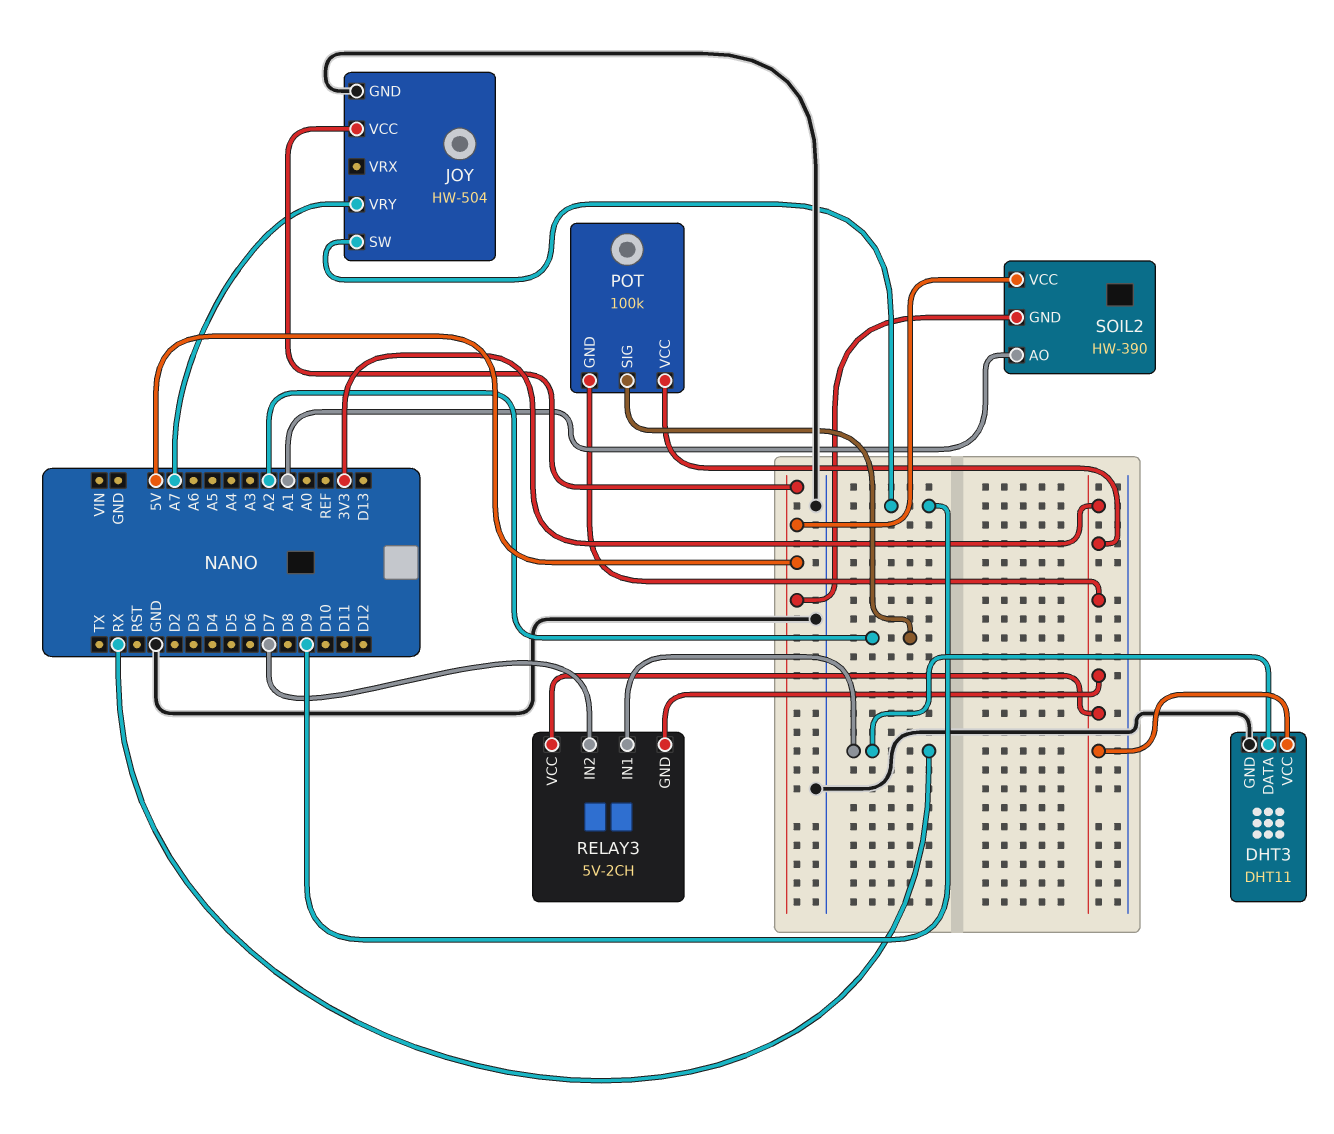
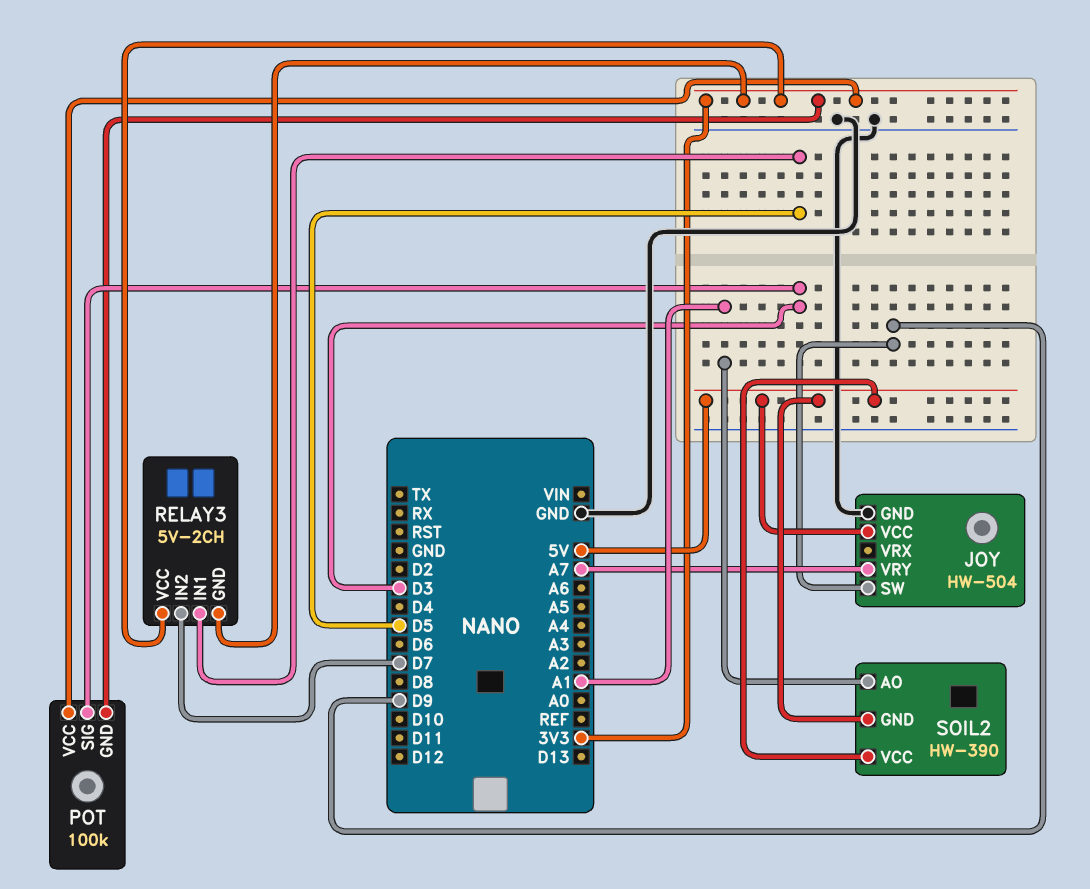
DHT3: DHT11 -> none
DHT3 pin DATA: RX -> none
DHT3 pin GND: GND -> none
DHT3 pin VCC: 3V3 -> none
POT pin SIG: A2 -> D3
RELAY3 pin IN1: RX -> D5

